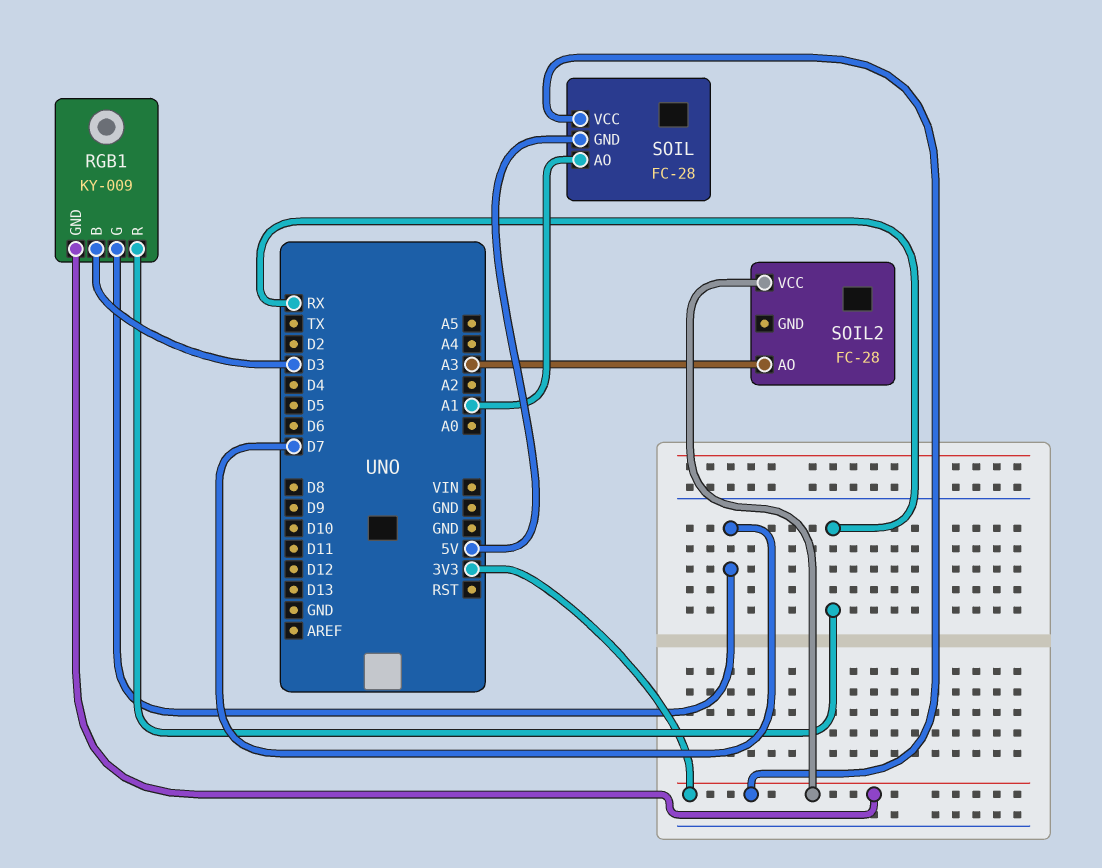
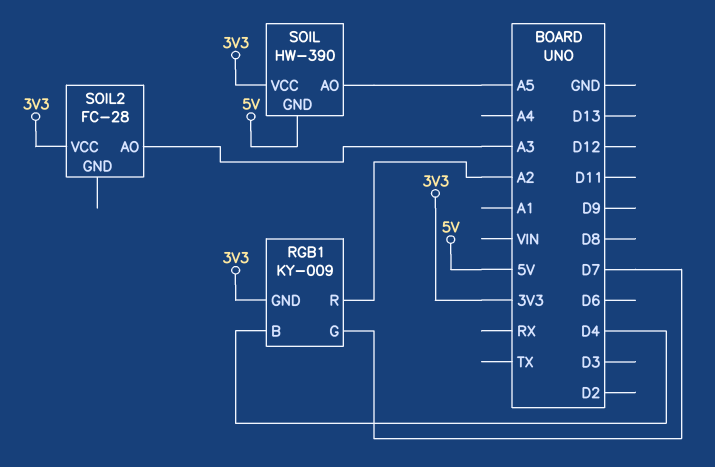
RGB1 pin B: D3 -> D4
RGB1 pin R: RX -> A2
SOIL: FC-28 -> HW-390
SOIL pin AO: A1 -> A5

